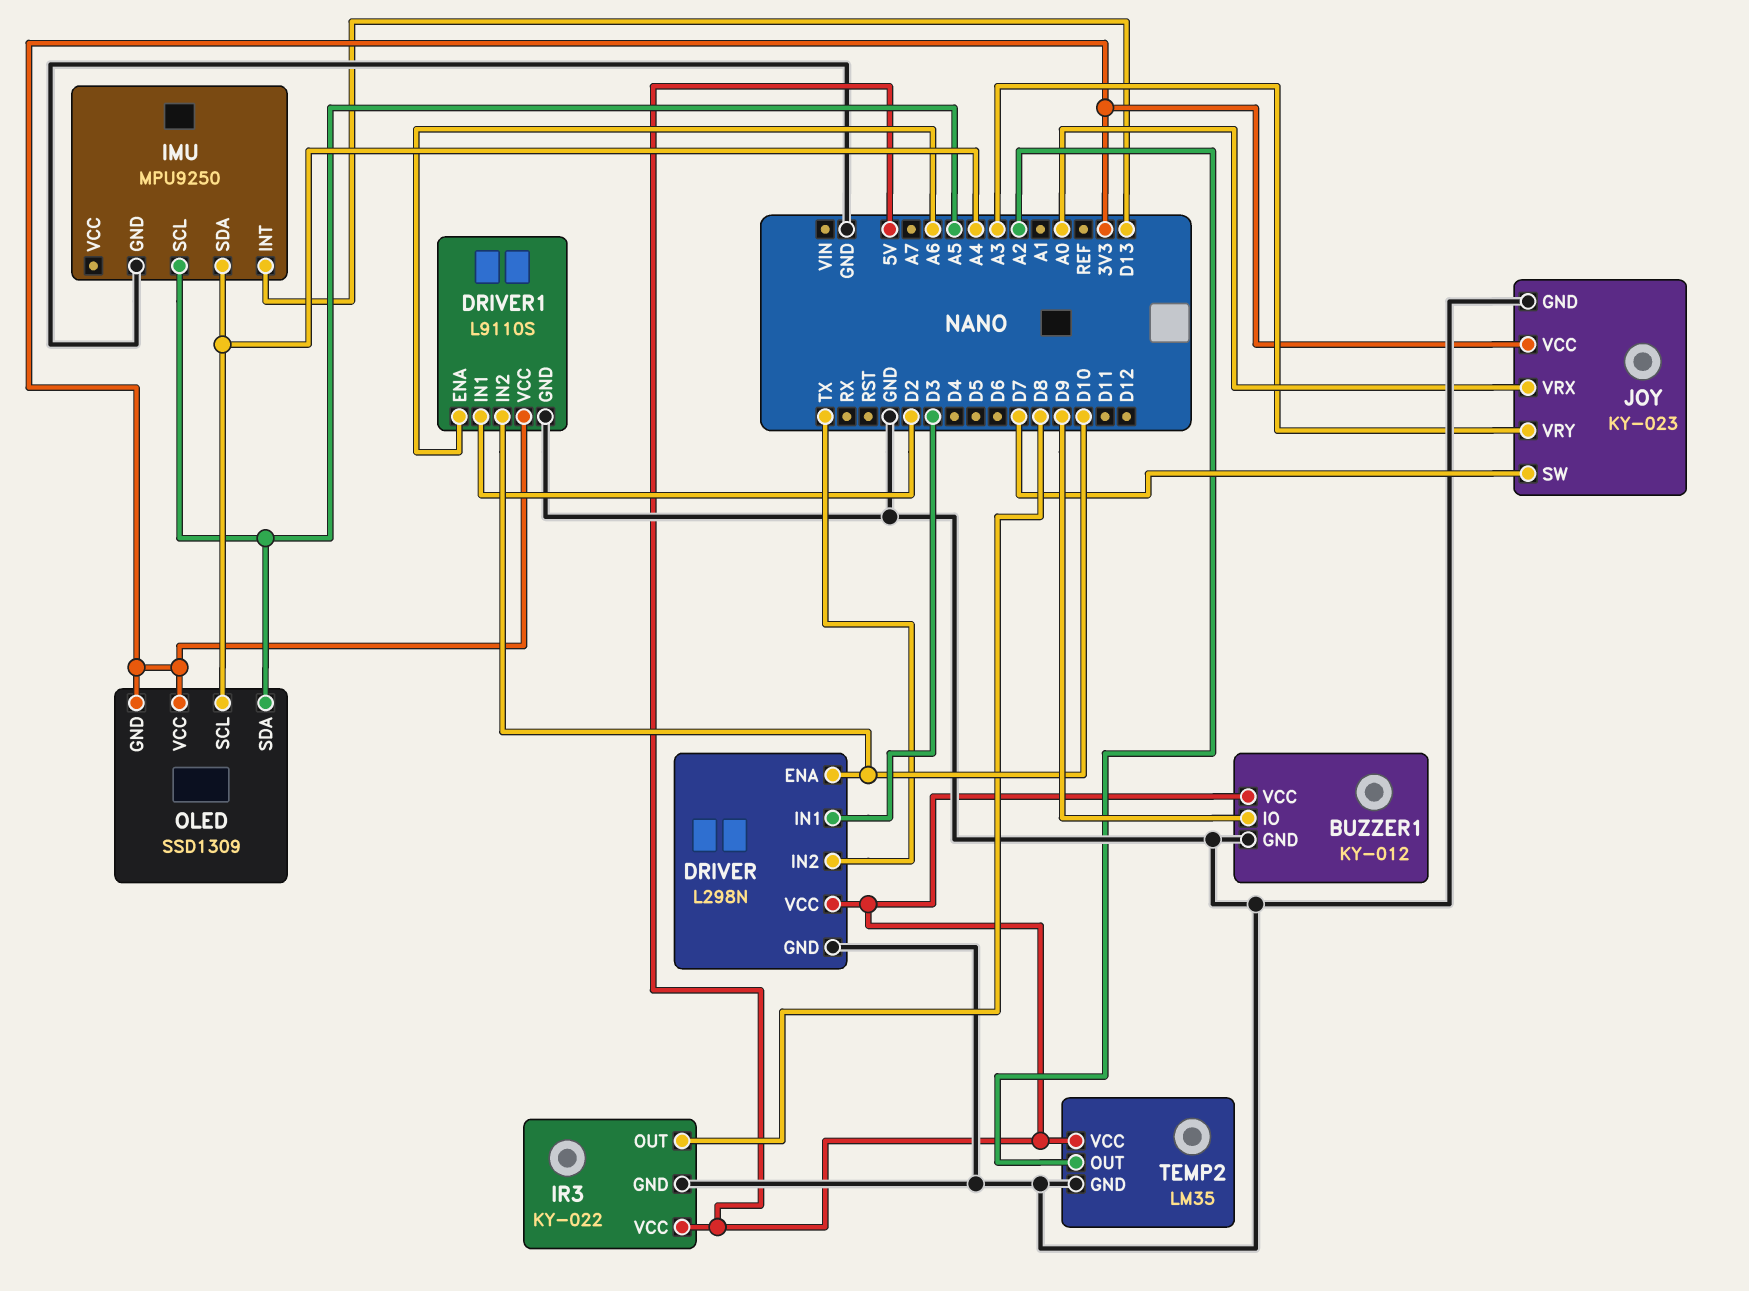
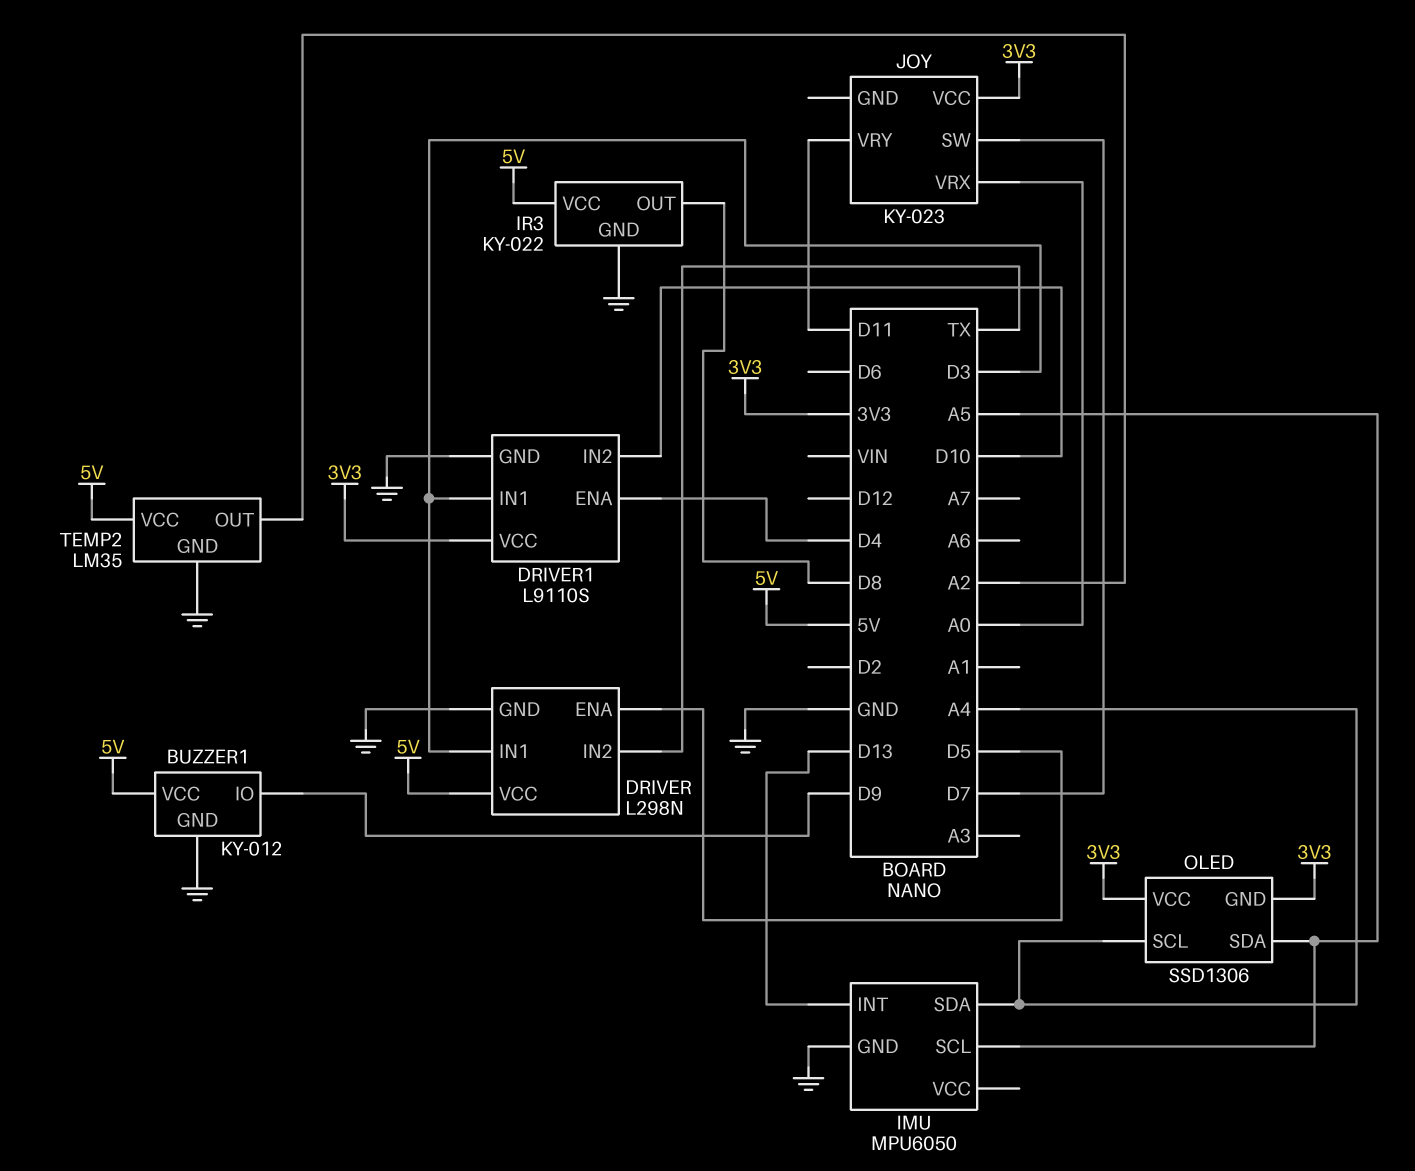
DRIVER pin ENA: D10 -> D5
DRIVER1 pin ENA: A6 -> D4
DRIVER1 pin IN1: D2 -> D3
IMU: MPU9250 -> MPU6050
JOY pin GND: GND -> none
JOY pin VRY: A3 -> D11
OLED: SSD1309 -> SSD1306

